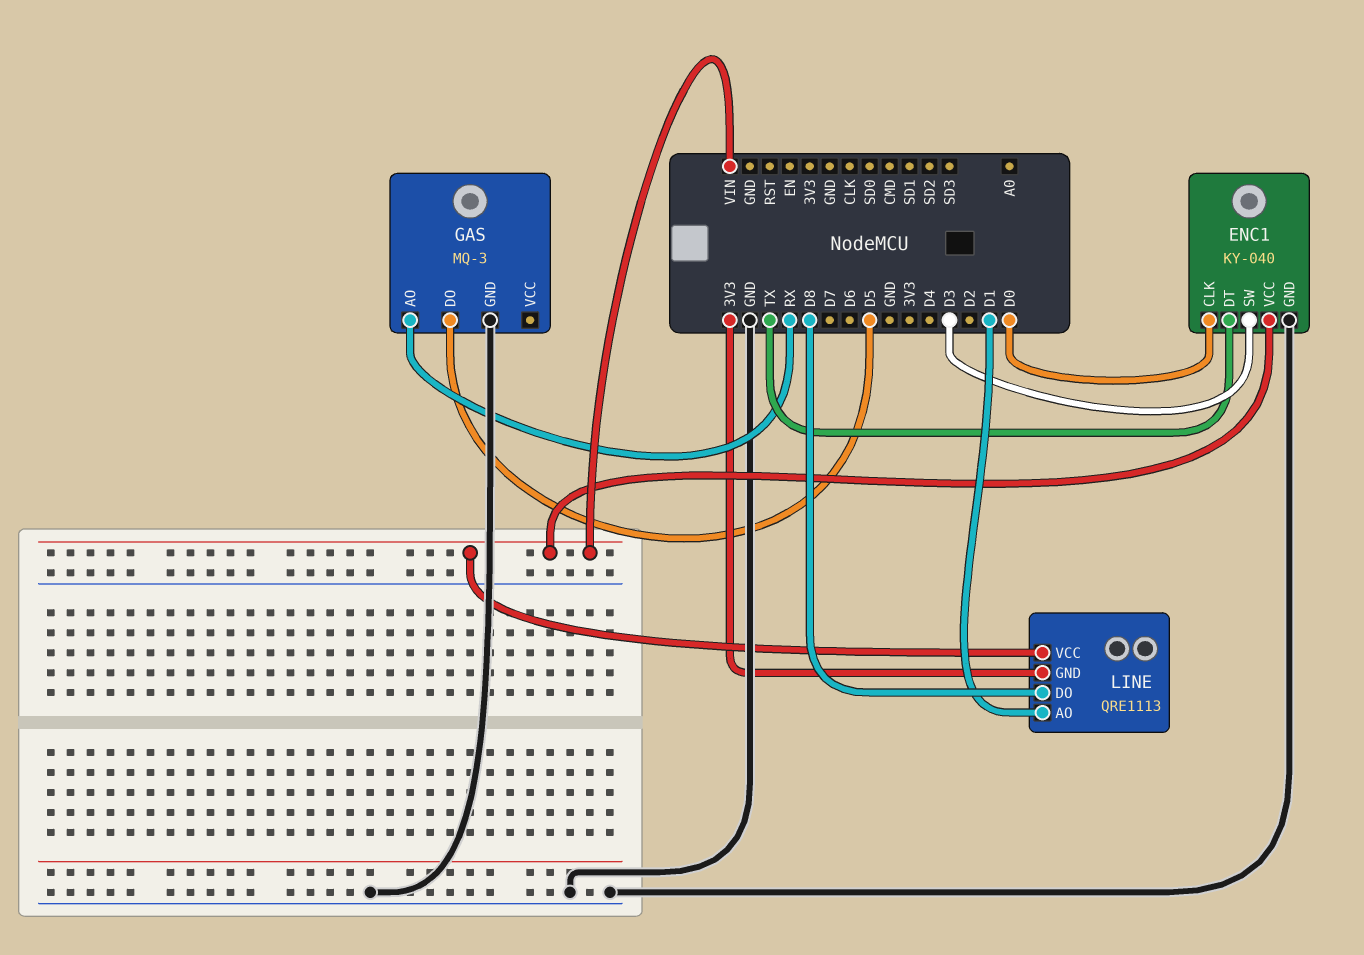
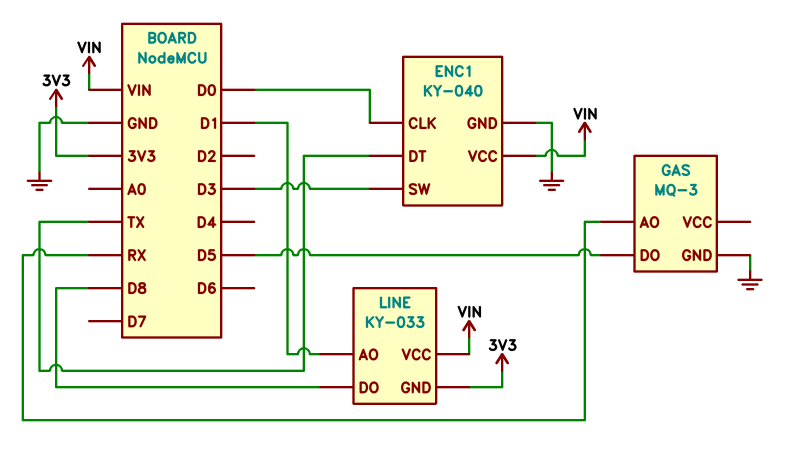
LINE: QRE1113 -> KY-033

